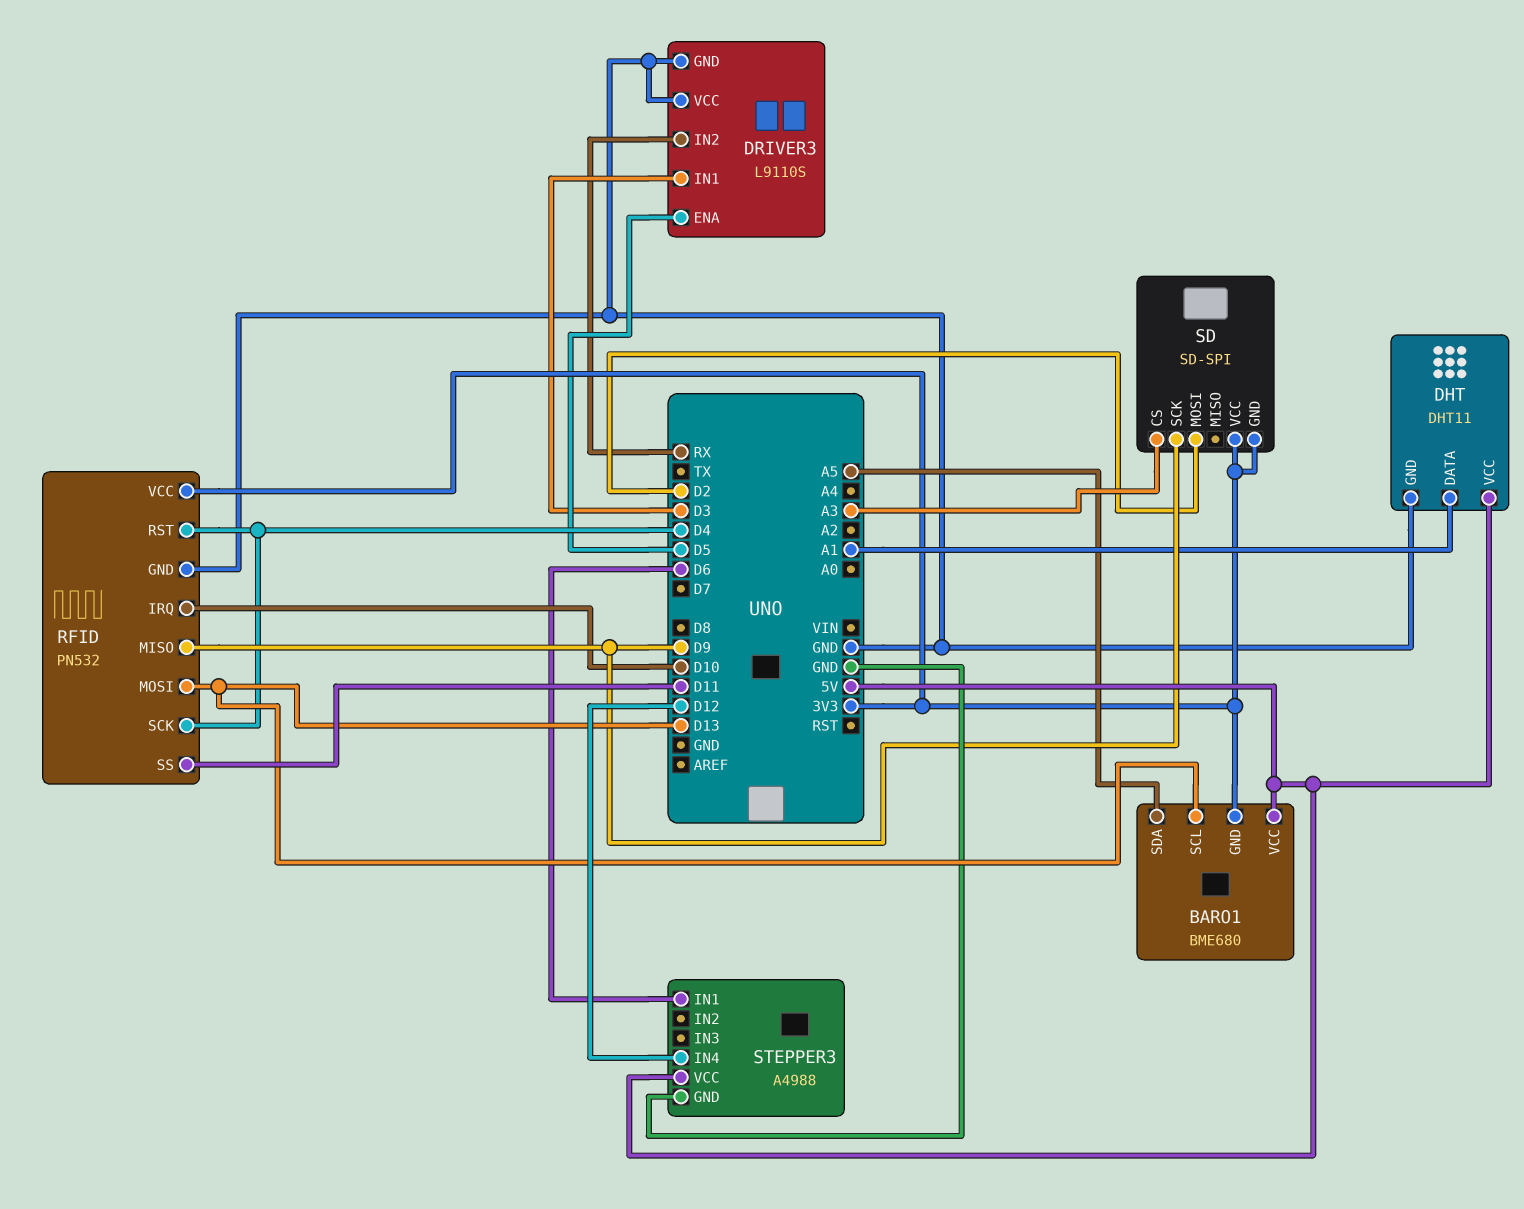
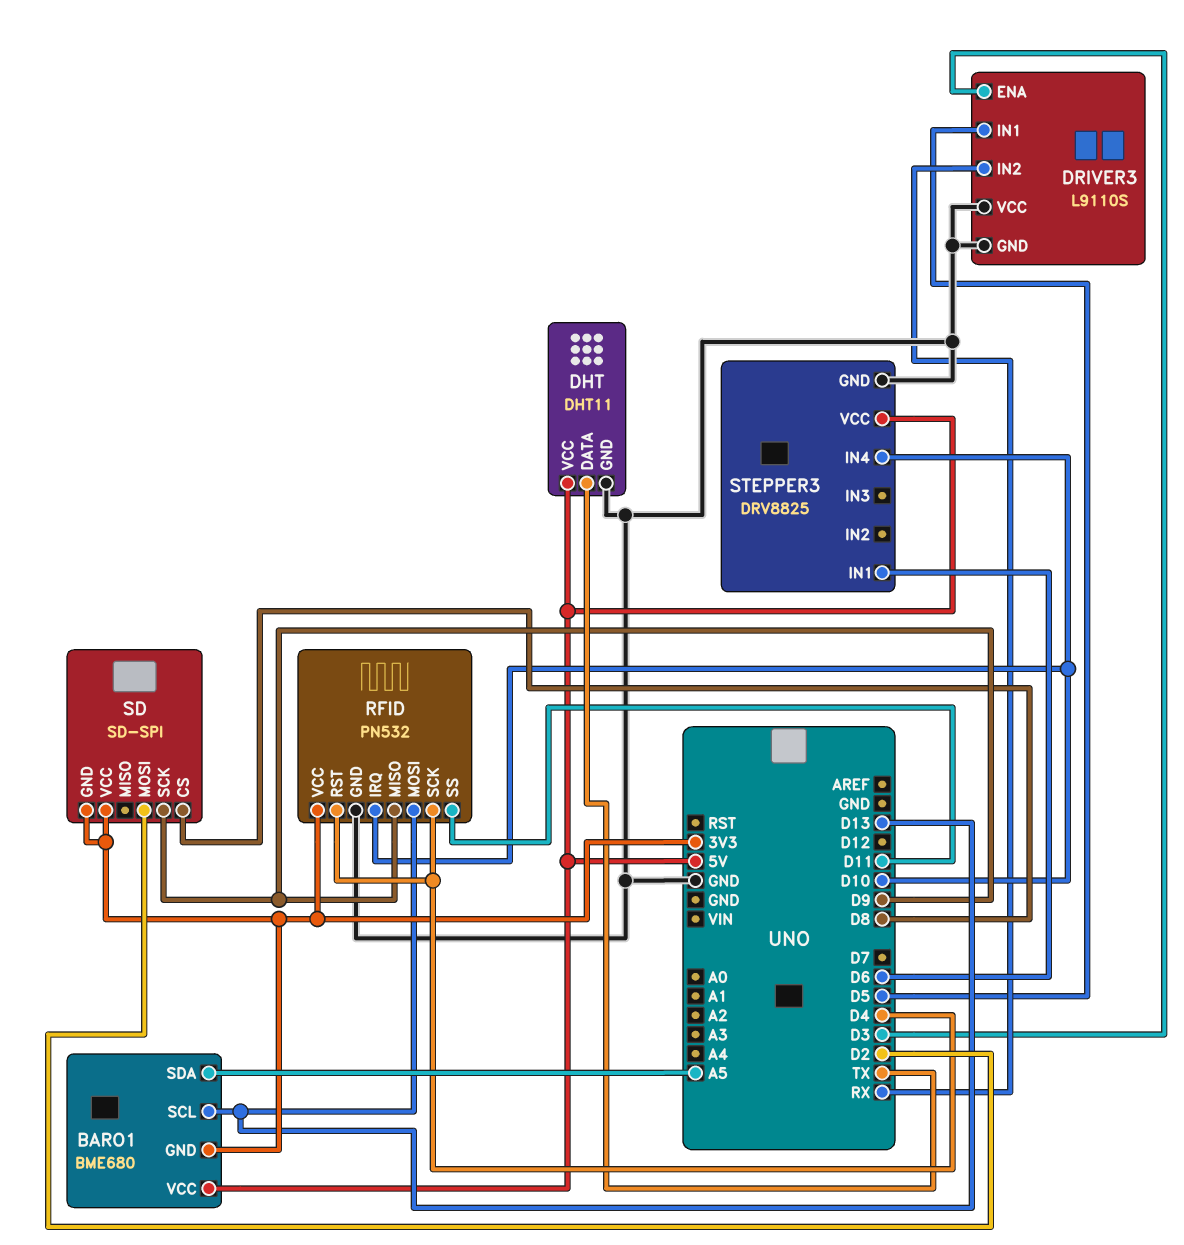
DHT pin DATA: A1 -> TX
DRIVER3 pin ENA: D5 -> D3
DRIVER3 pin IN1: D3 -> D5
SD pin CS: A3 -> D8
STEPPER3: A4988 -> DRV8825
STEPPER3 pin IN4: D12 -> D10

